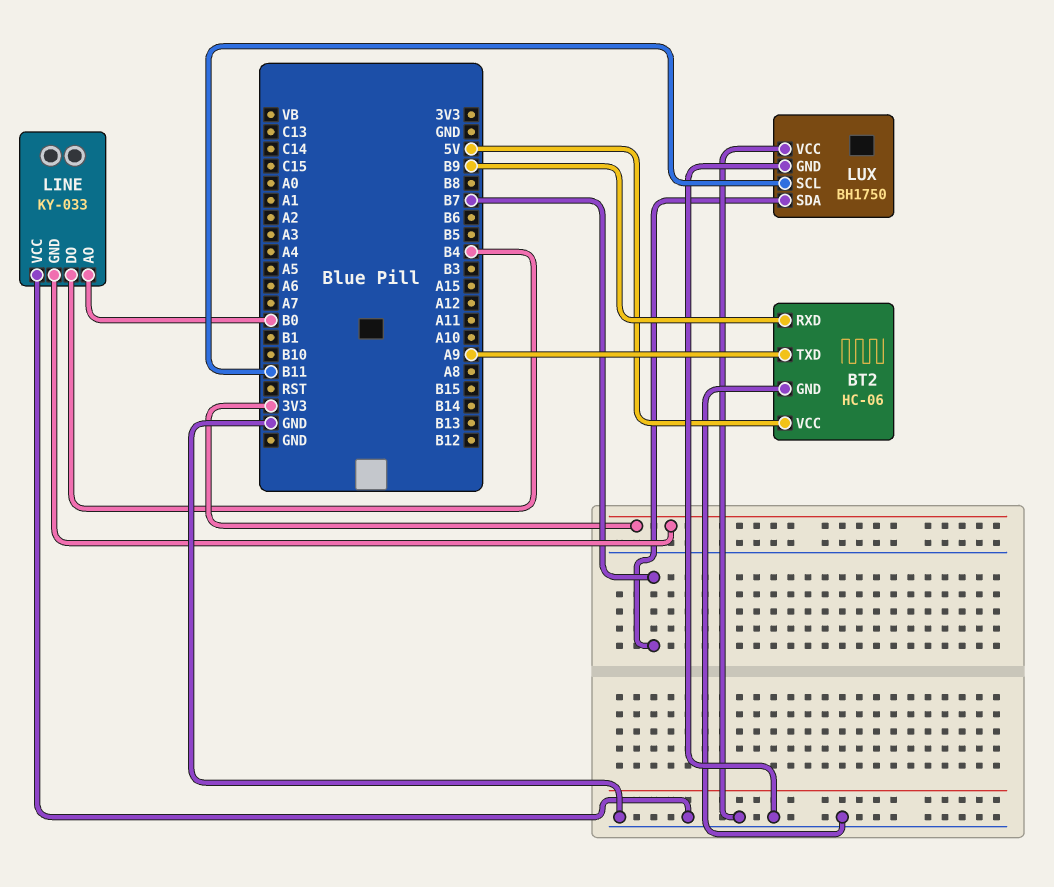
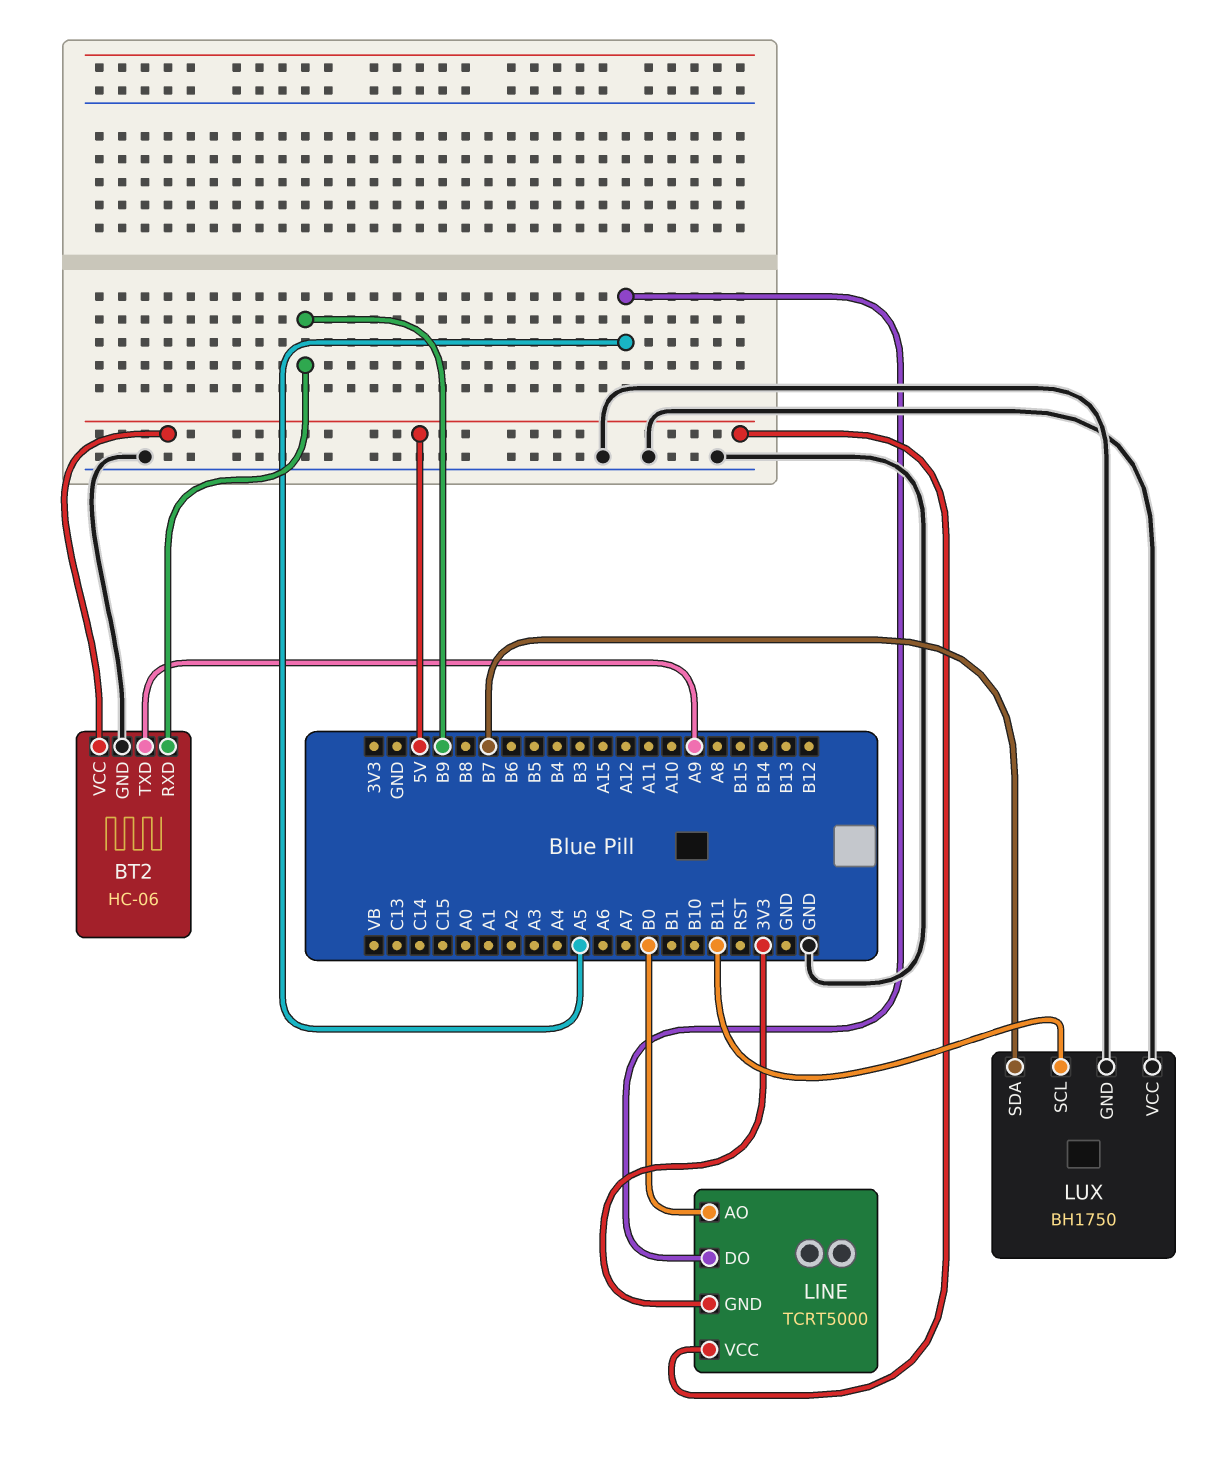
LINE: KY-033 -> TCRT5000
LINE pin DO: B4 -> A5
LINE pin VCC: GND -> 5V

